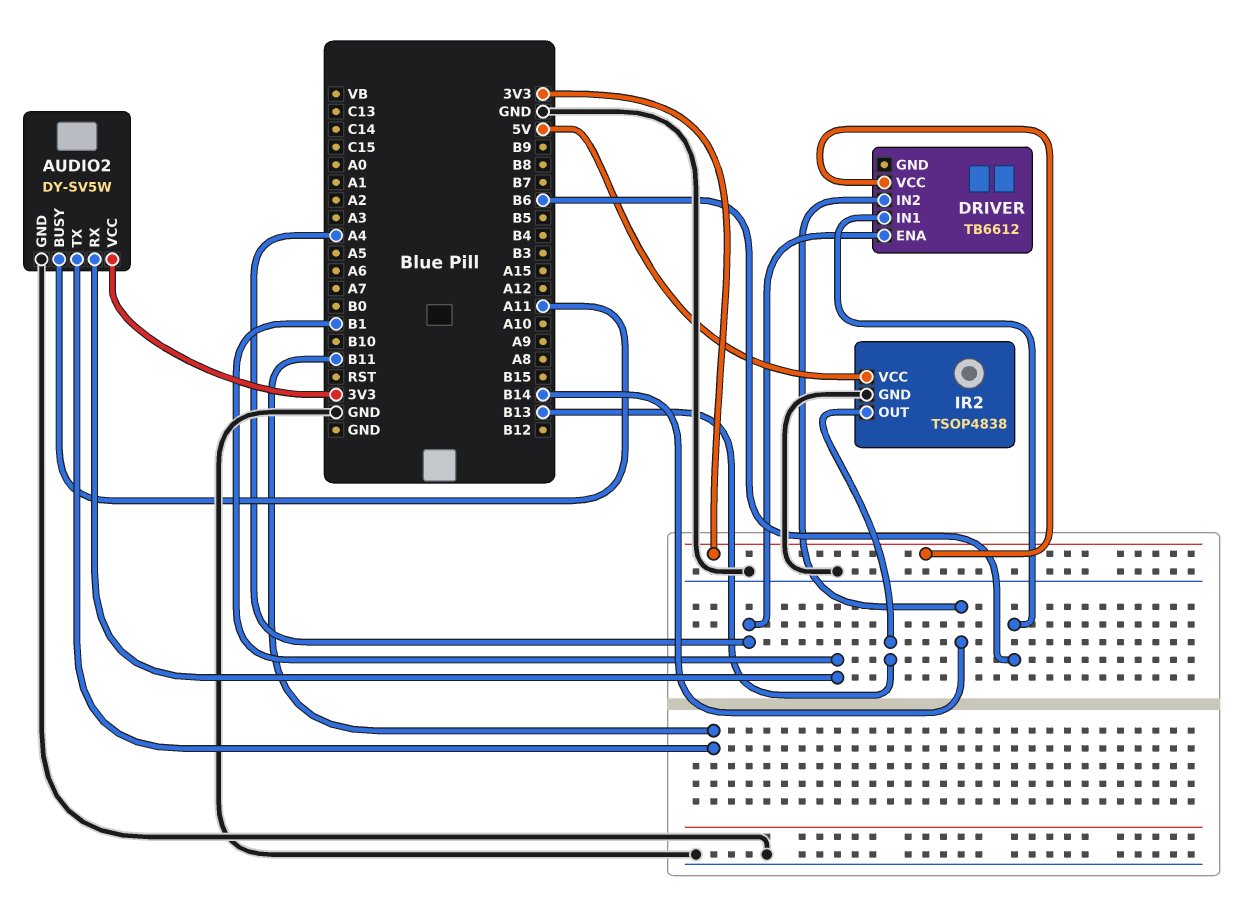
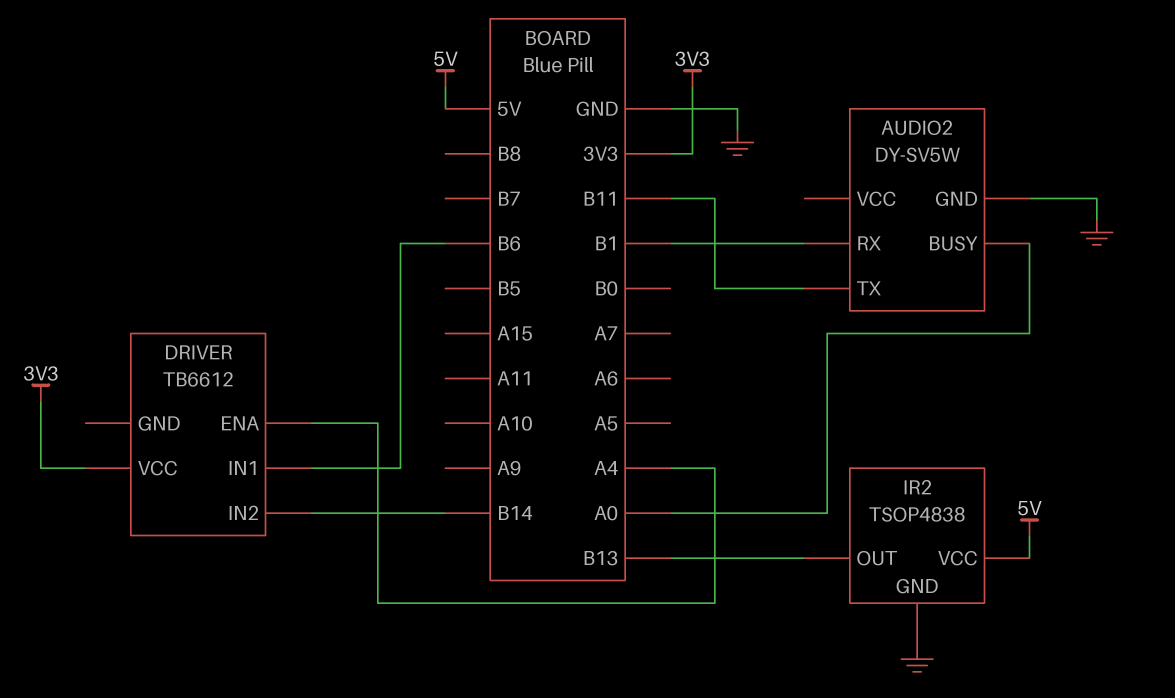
AUDIO2 pin BUSY: A11 -> A0
AUDIO2 pin VCC: 3V3 -> none

